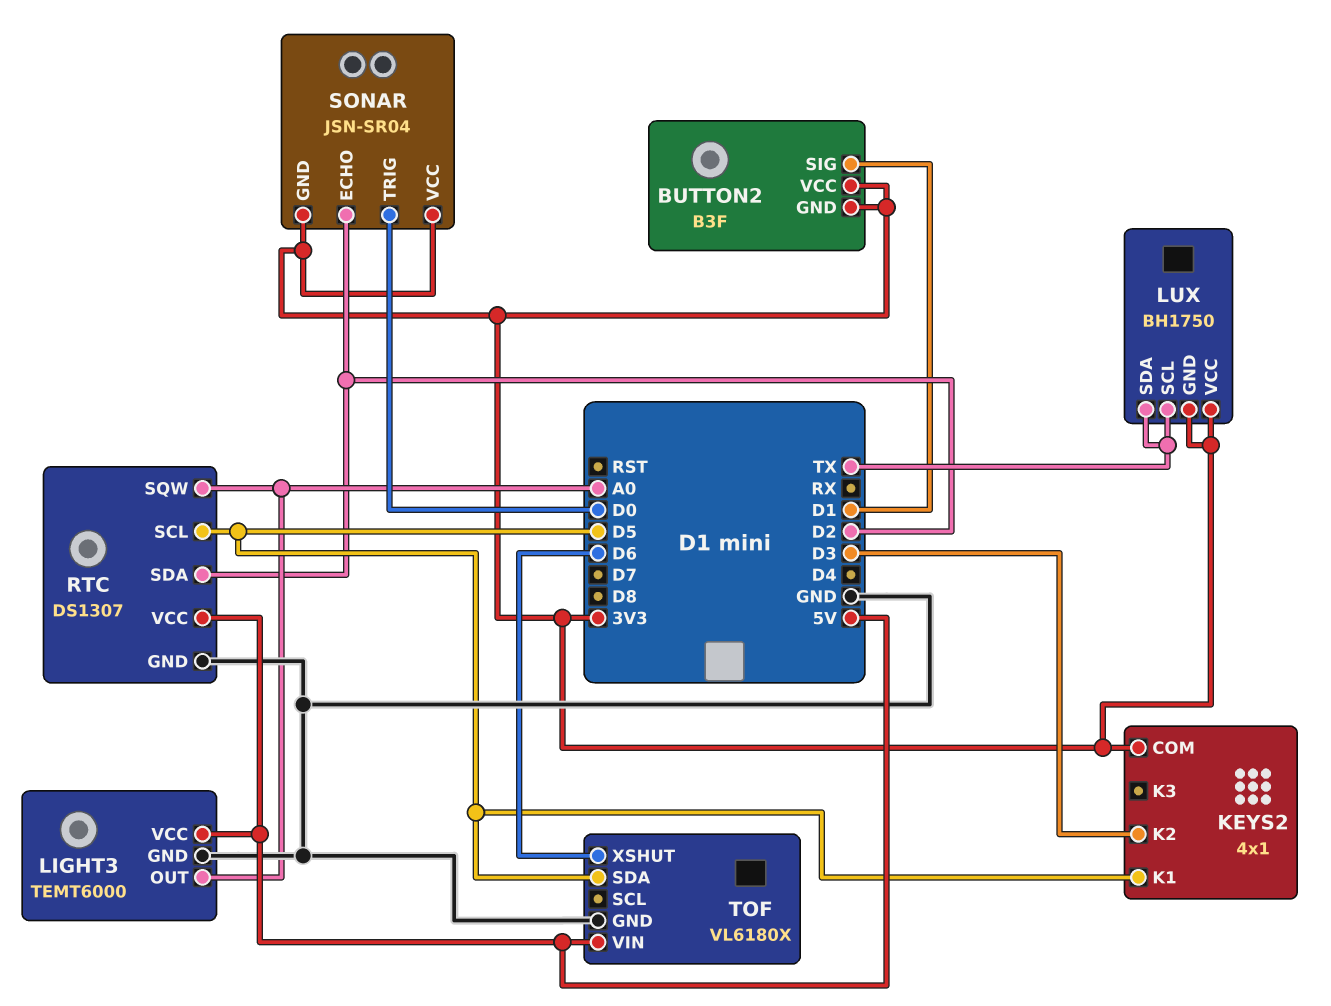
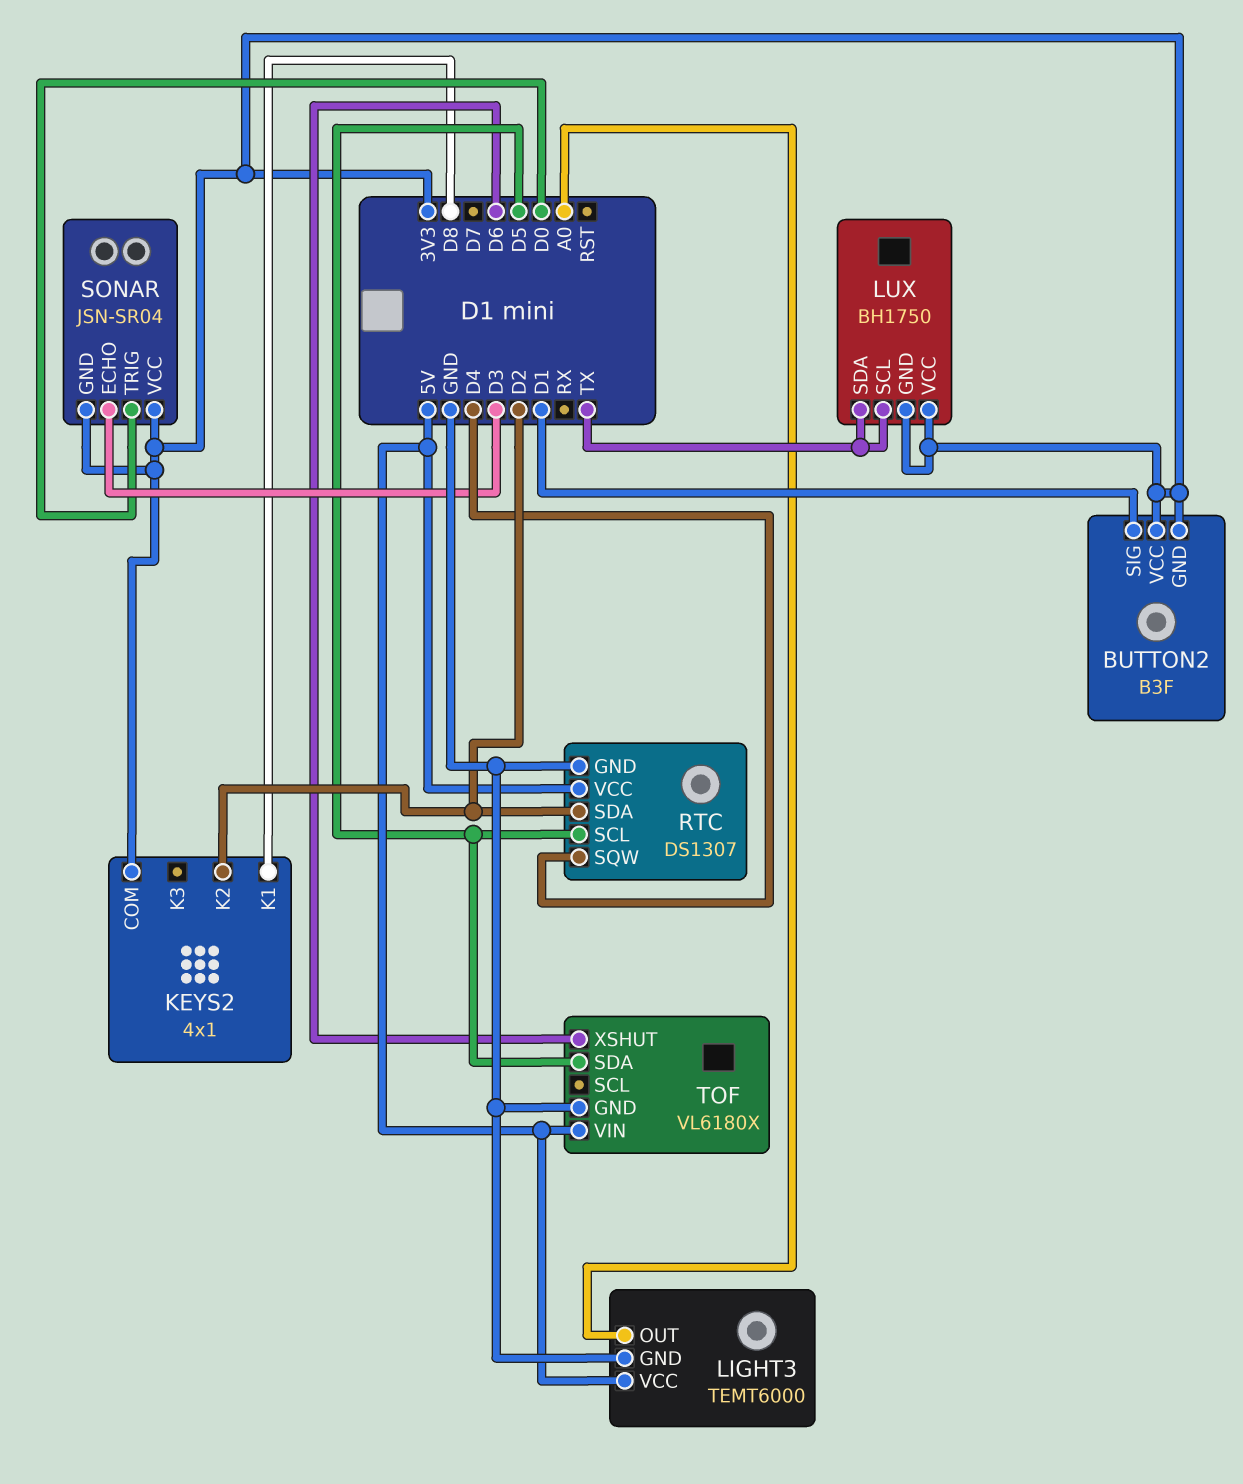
KEYS2 pin K1: D5 -> D8
KEYS2 pin K2: D3 -> D2
RTC pin SQW: A0 -> D4
SONAR pin ECHO: D2 -> D3

